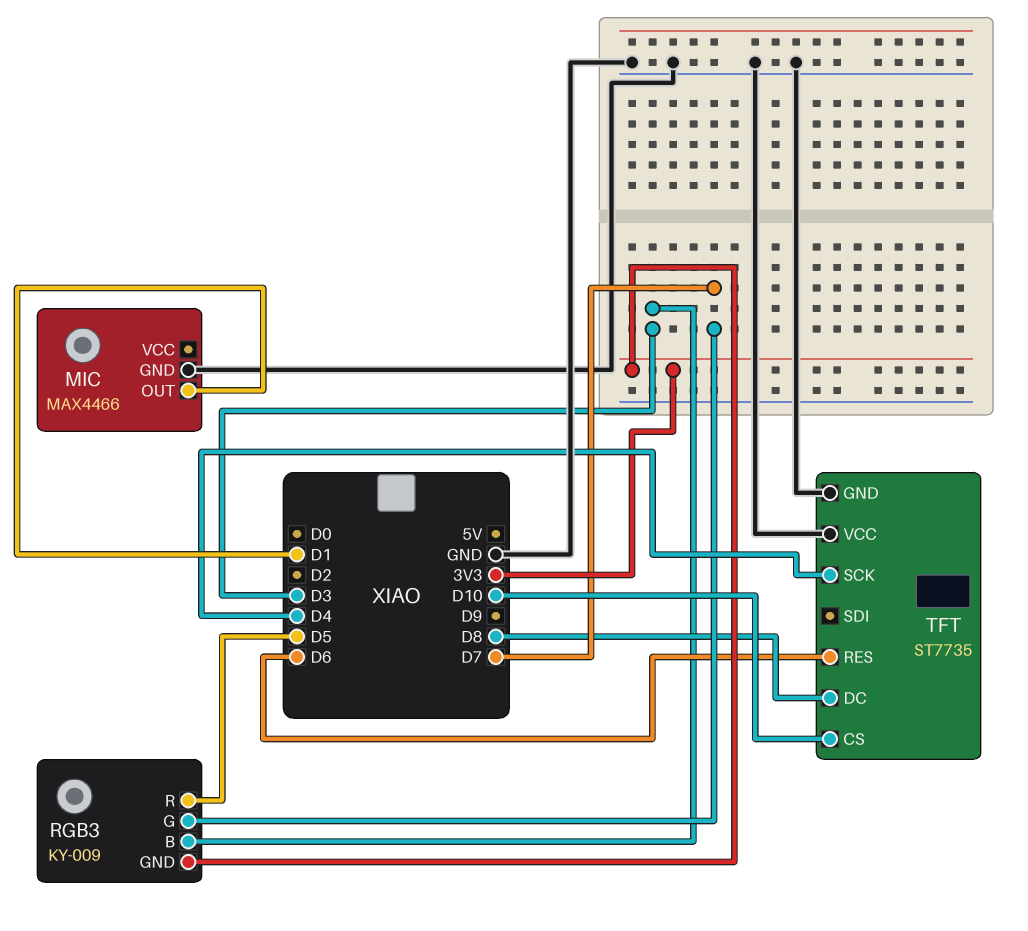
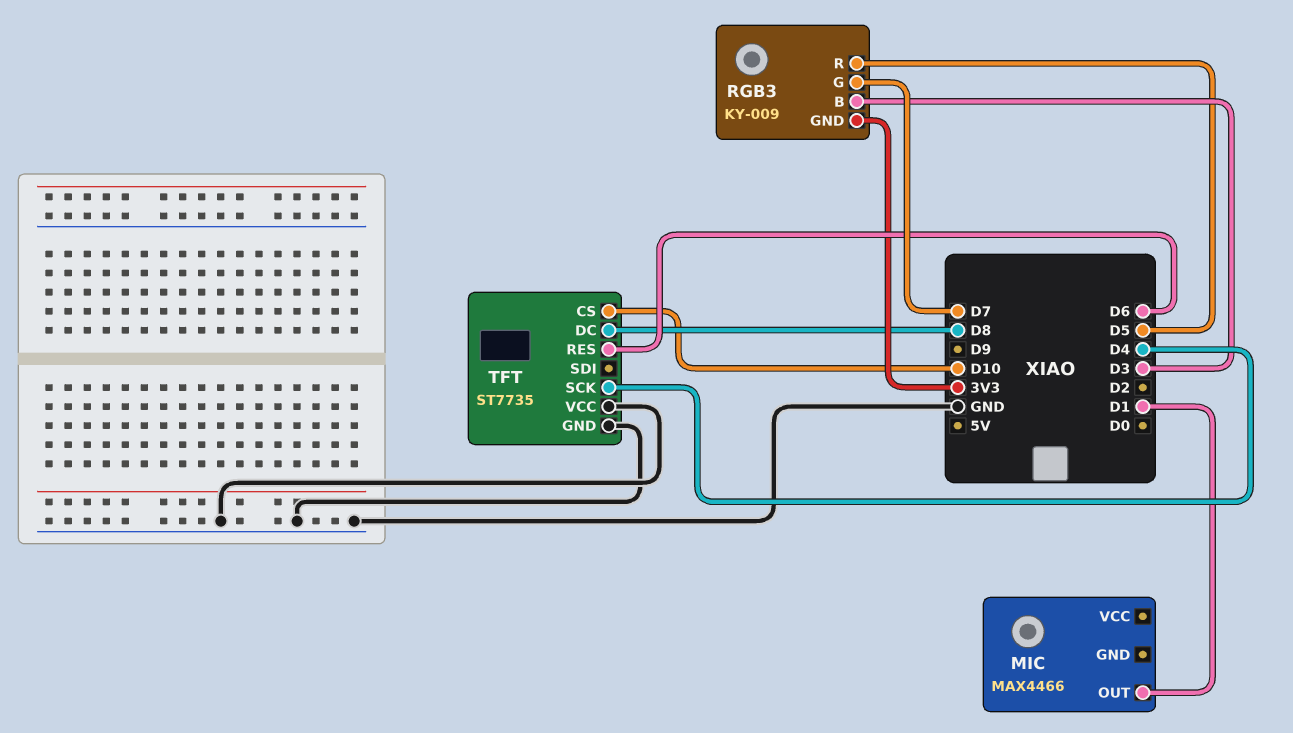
MIC pin GND: GND -> none

